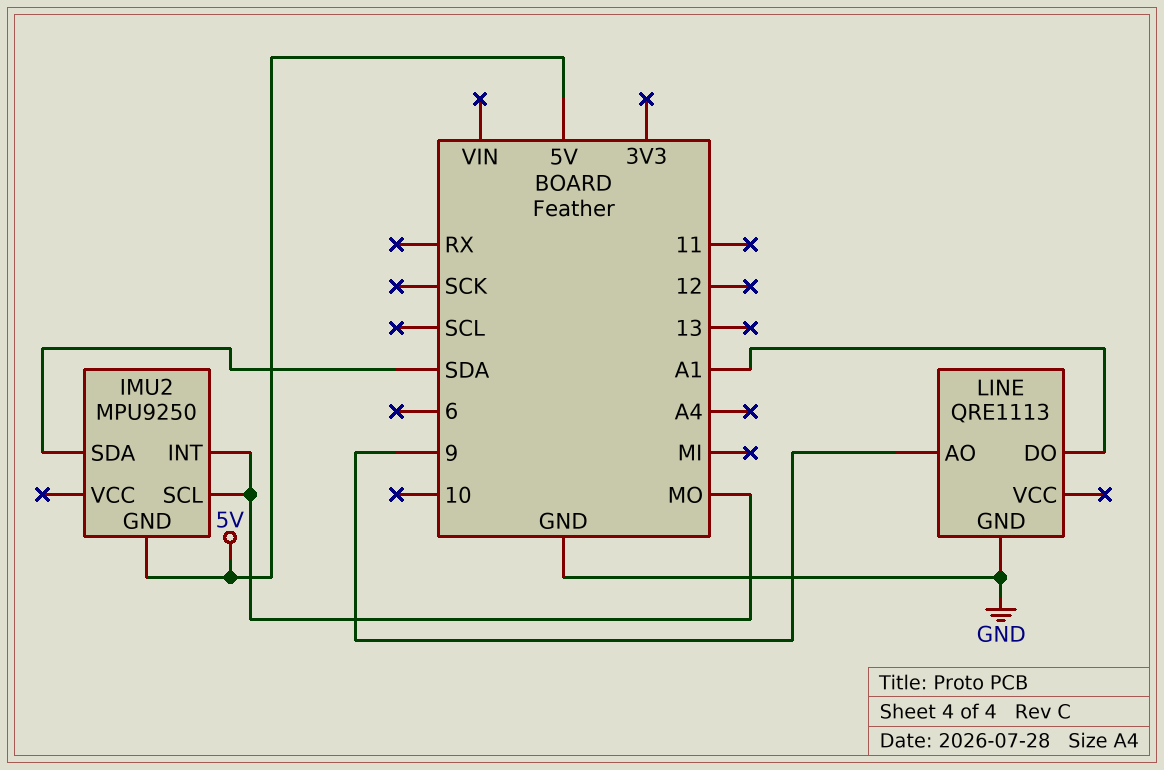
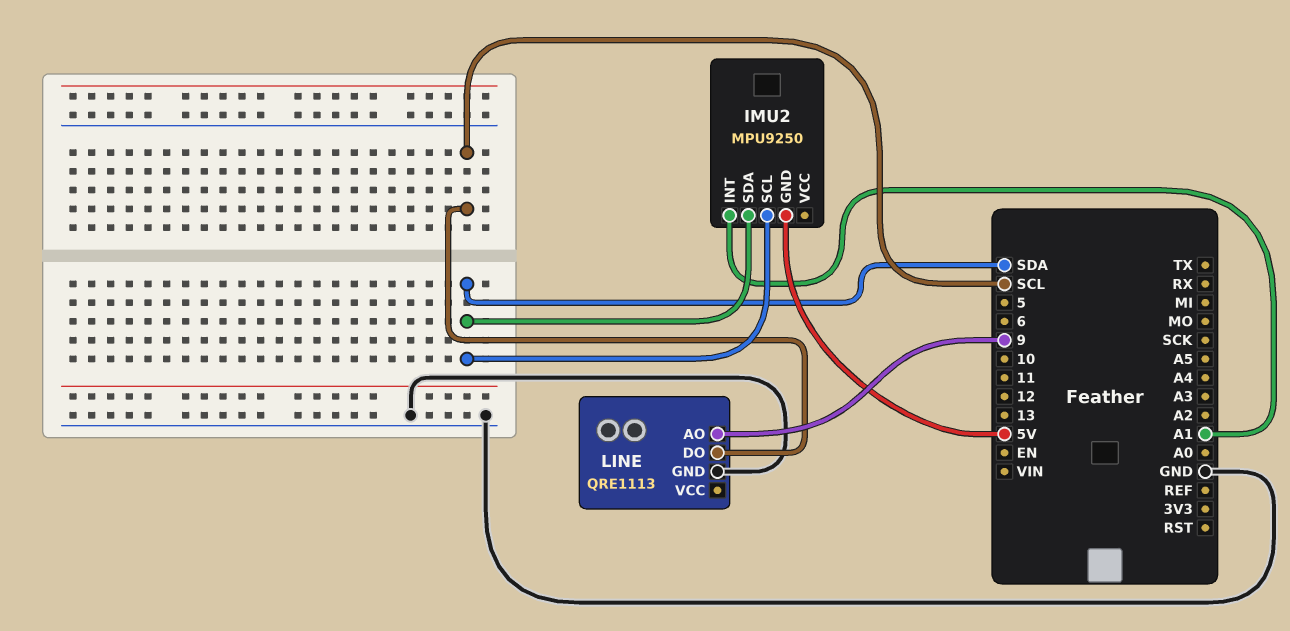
IMU2 pin INT: MO -> A1
IMU2 pin SCL: MO -> SDA
LINE pin DO: A1 -> SCL

